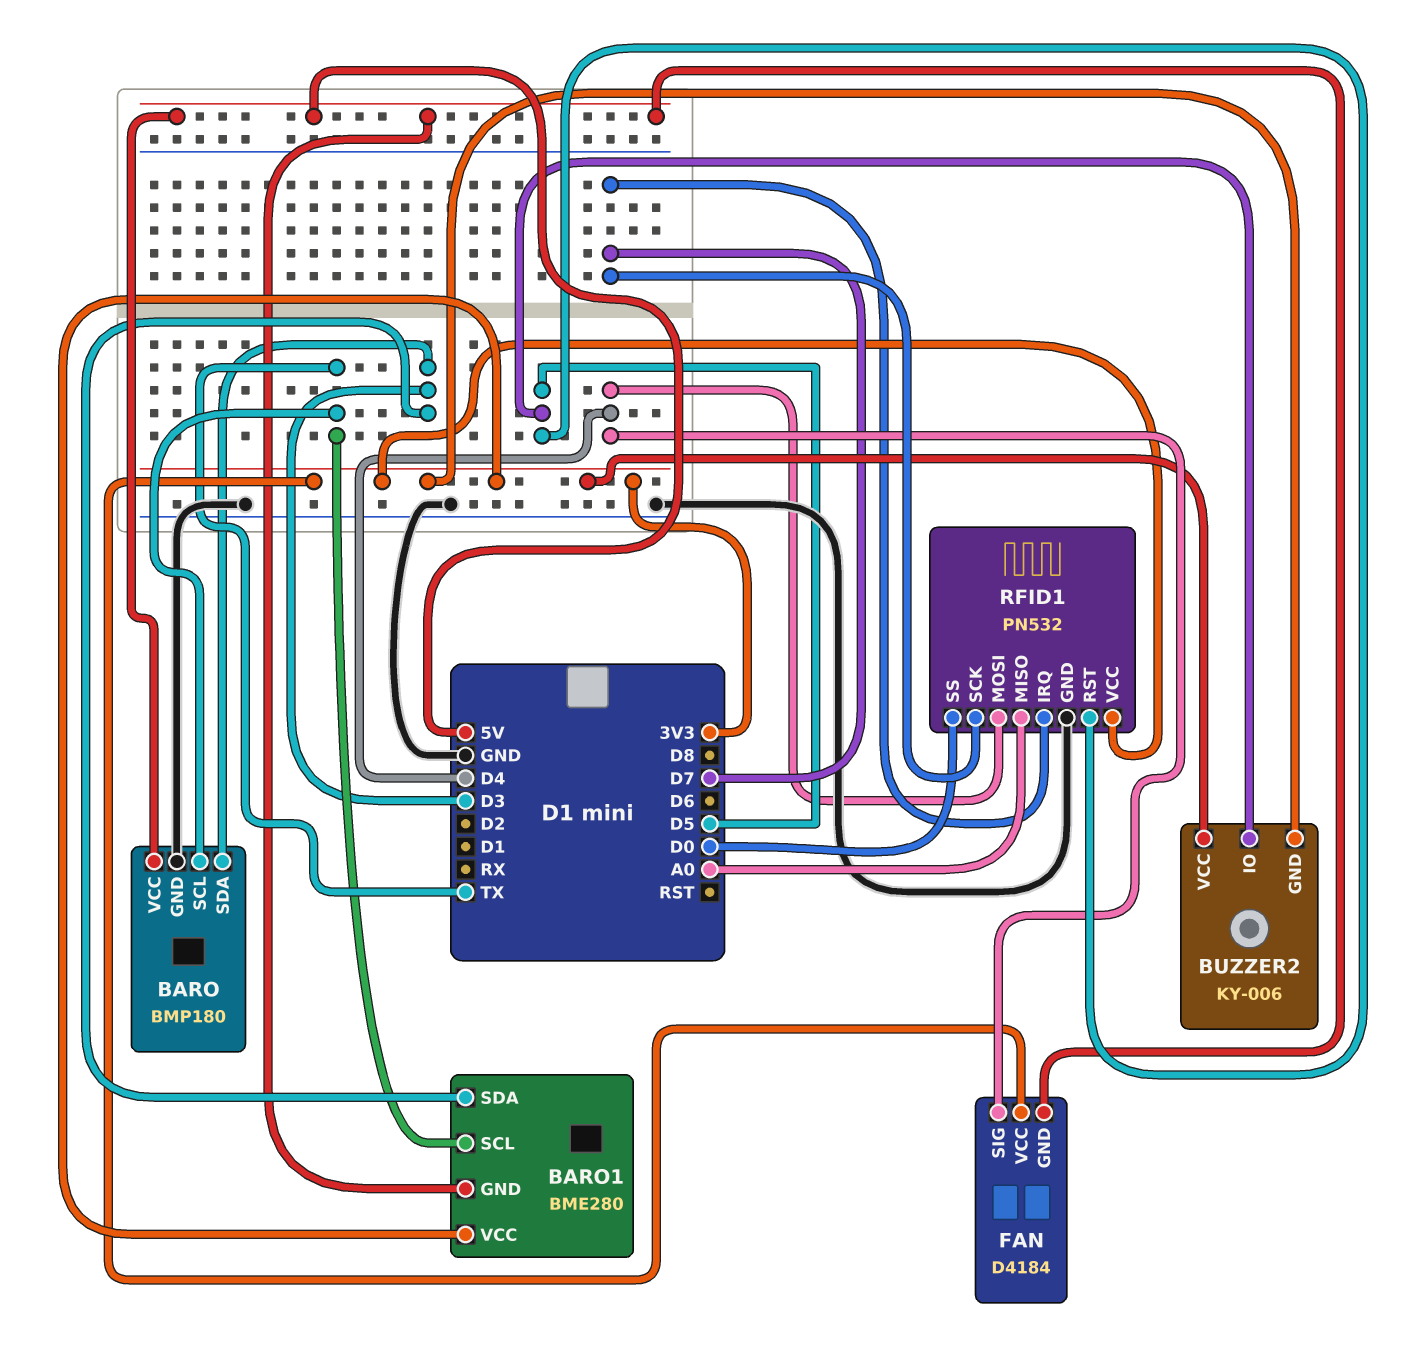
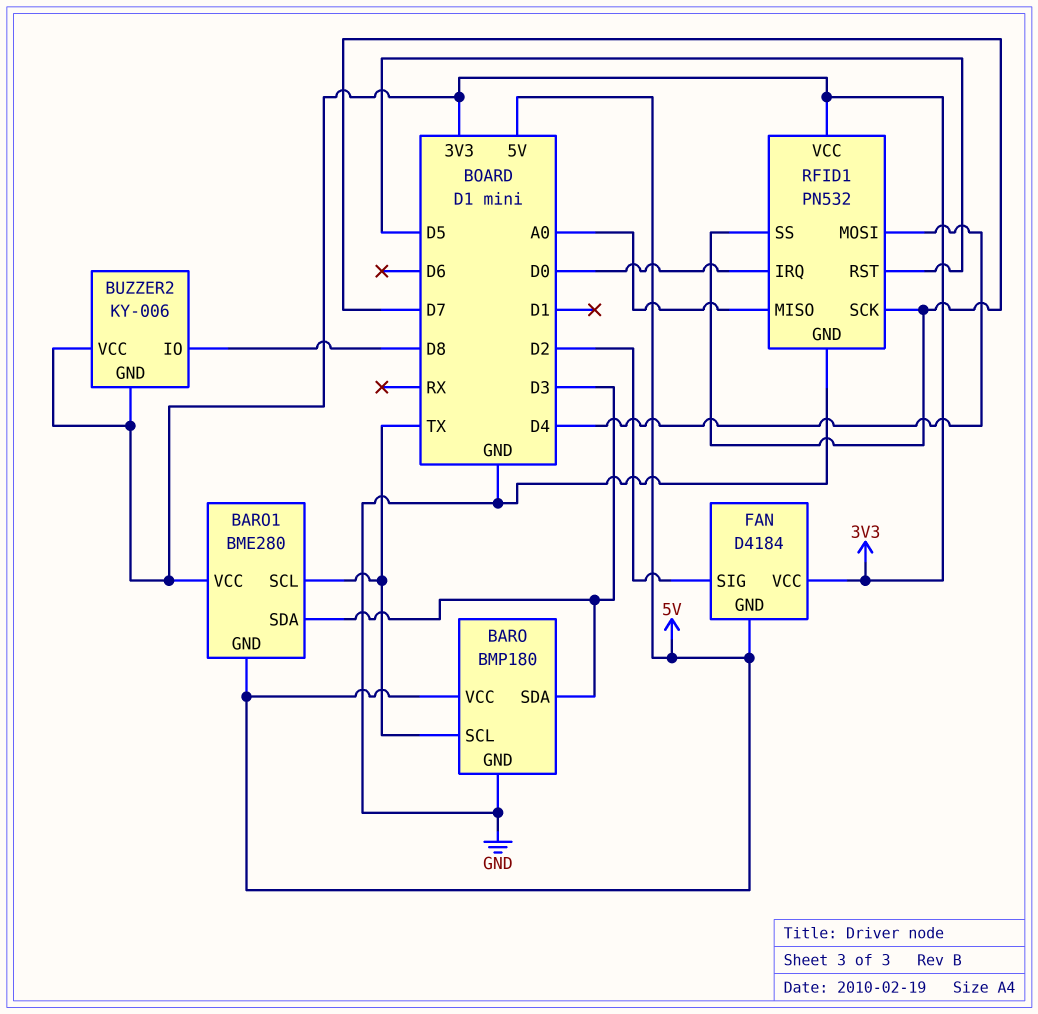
BUZZER2 pin IO: D5 -> D8
FAN pin SIG: D4 -> D2
RFID1 pin IRQ: D7 -> D0
RFID1 pin SS: D0 -> D7

